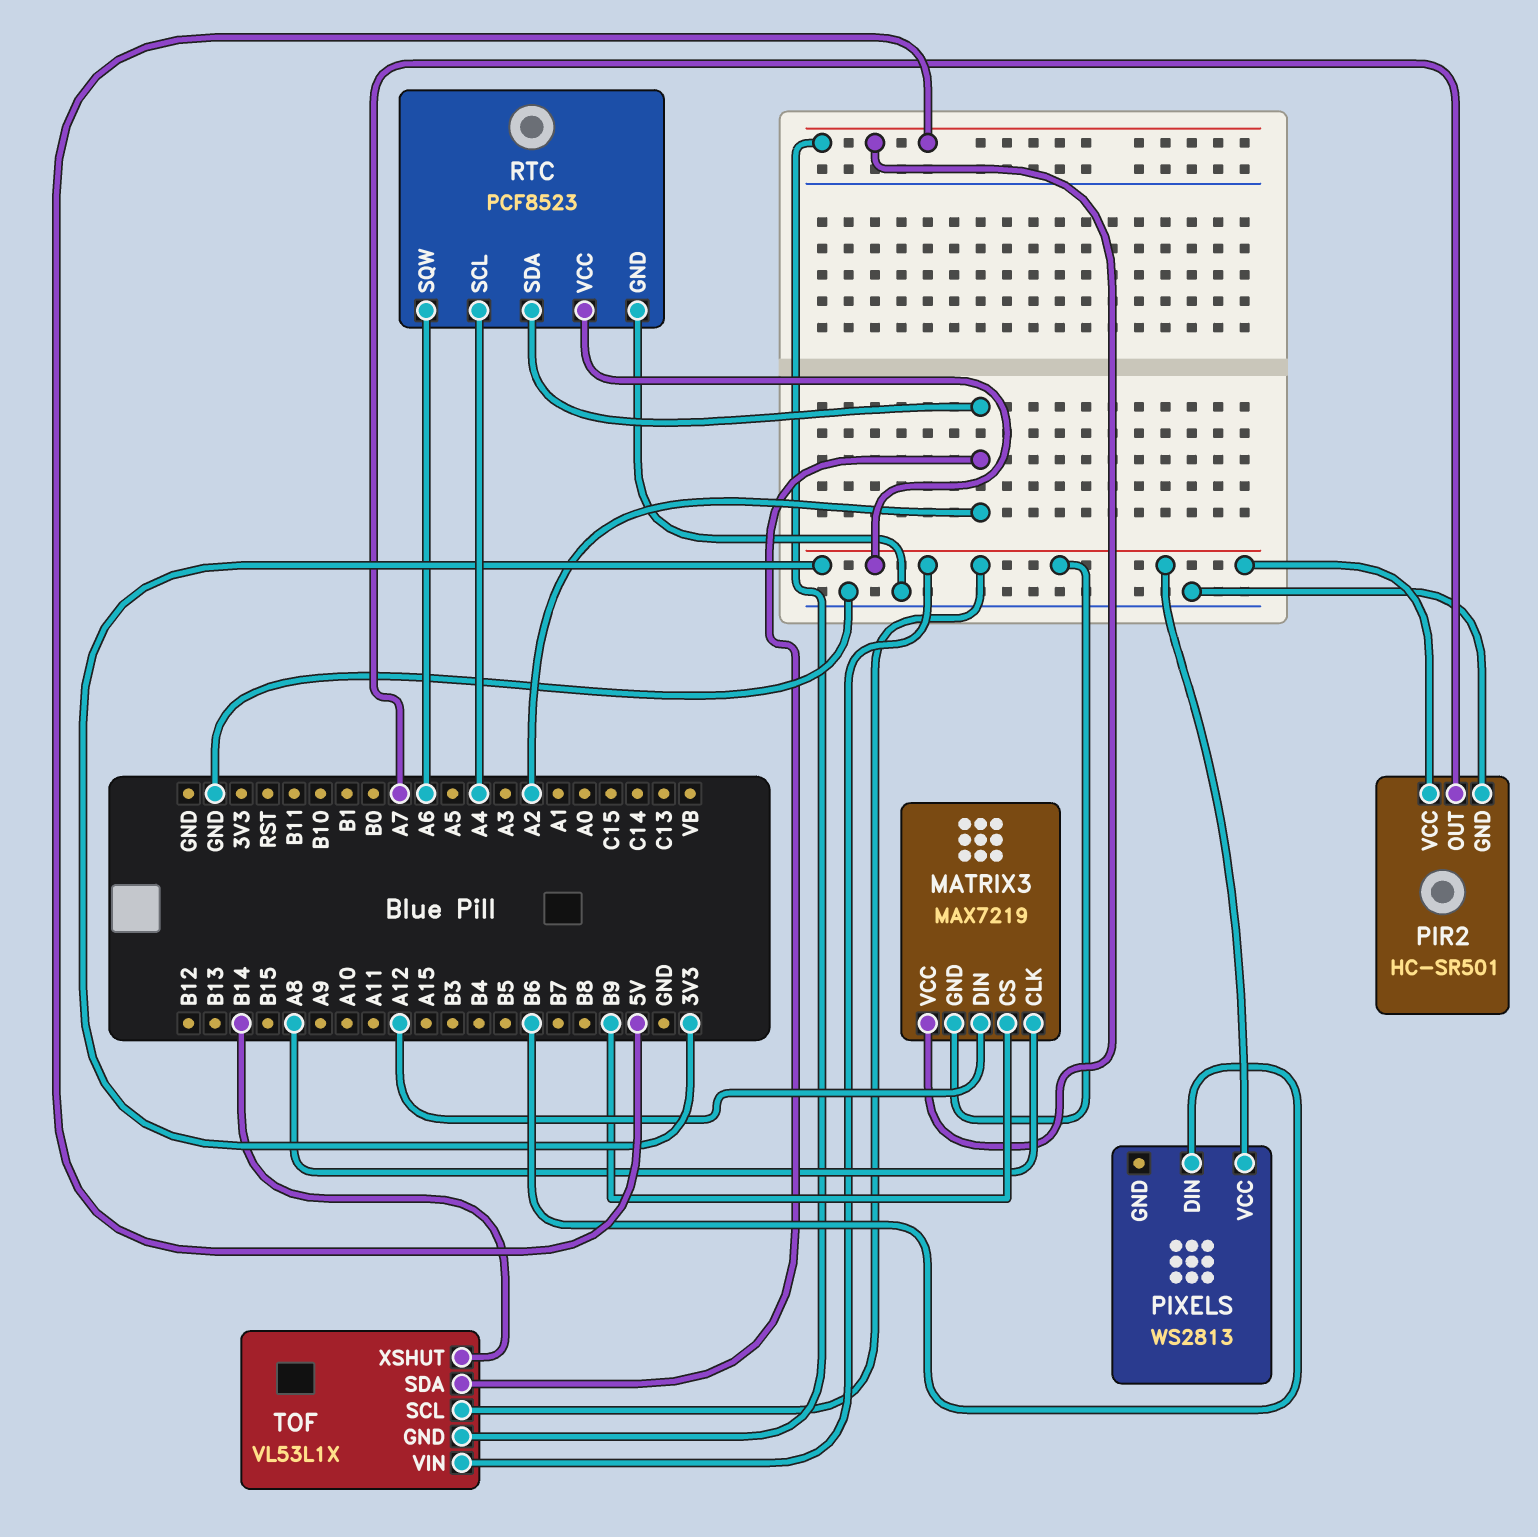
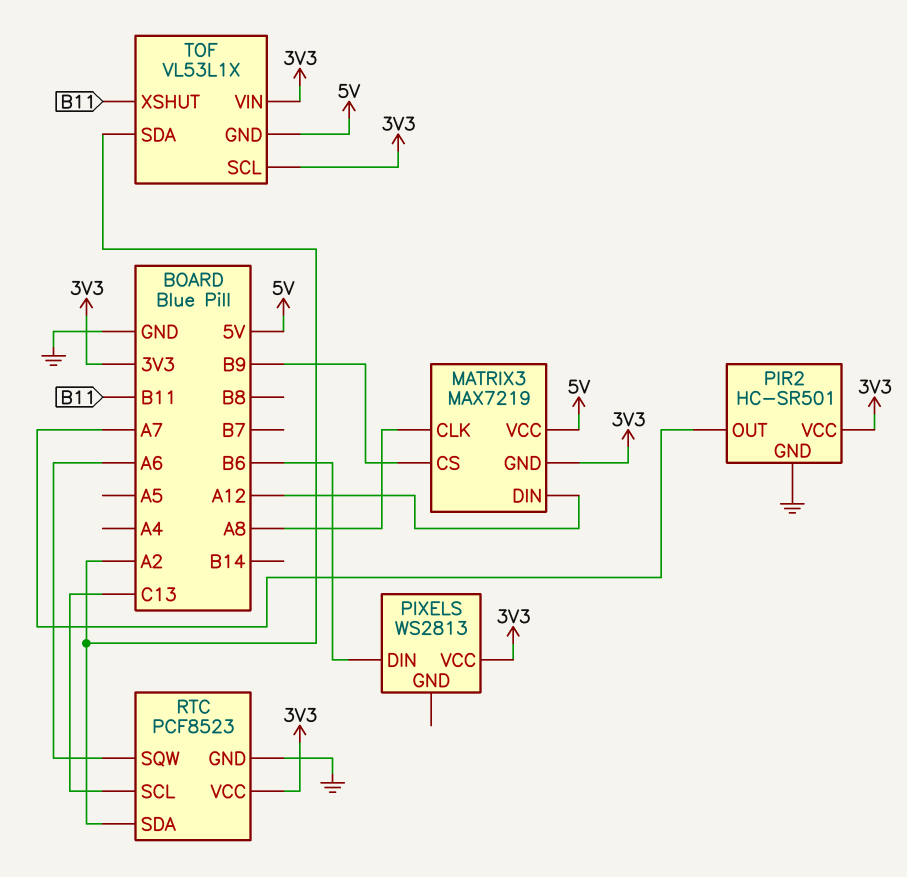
RTC pin SCL: A4 -> C13
TOF pin XSHUT: B14 -> B11

